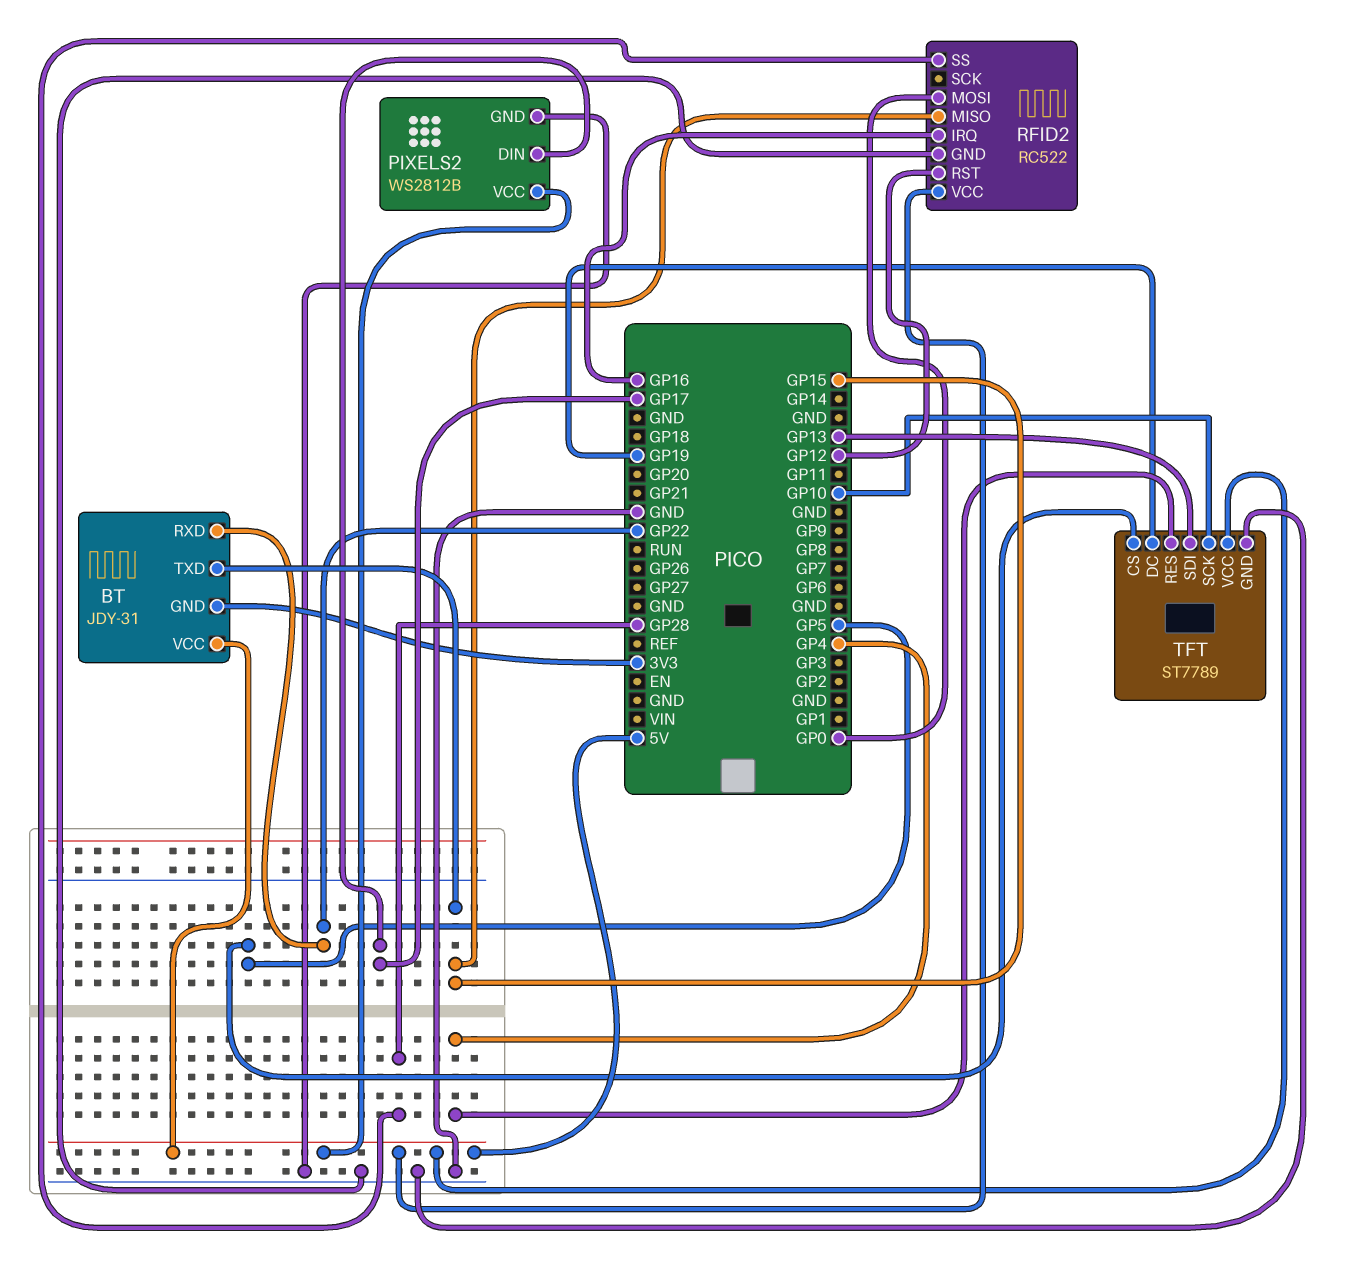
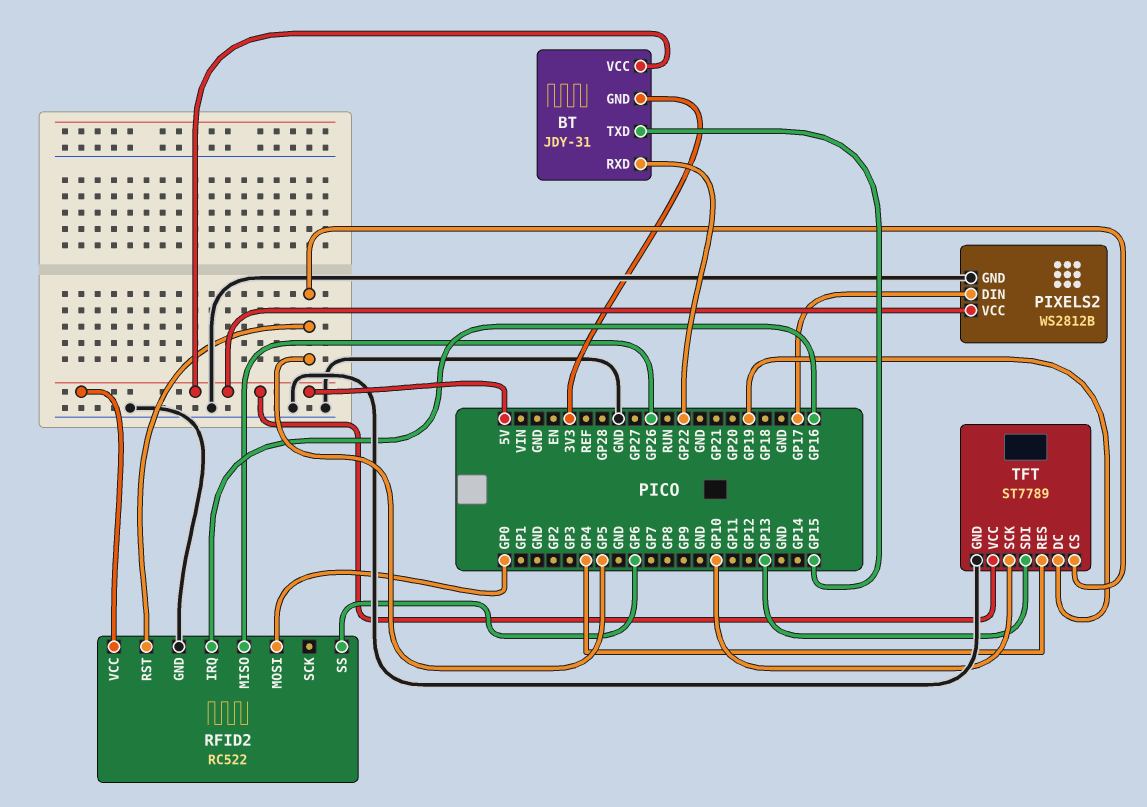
RFID2 pin MISO: GP15 -> GP26
RFID2 pin RST: GP12 -> GP5
RFID2 pin SS: GP28 -> GP6

